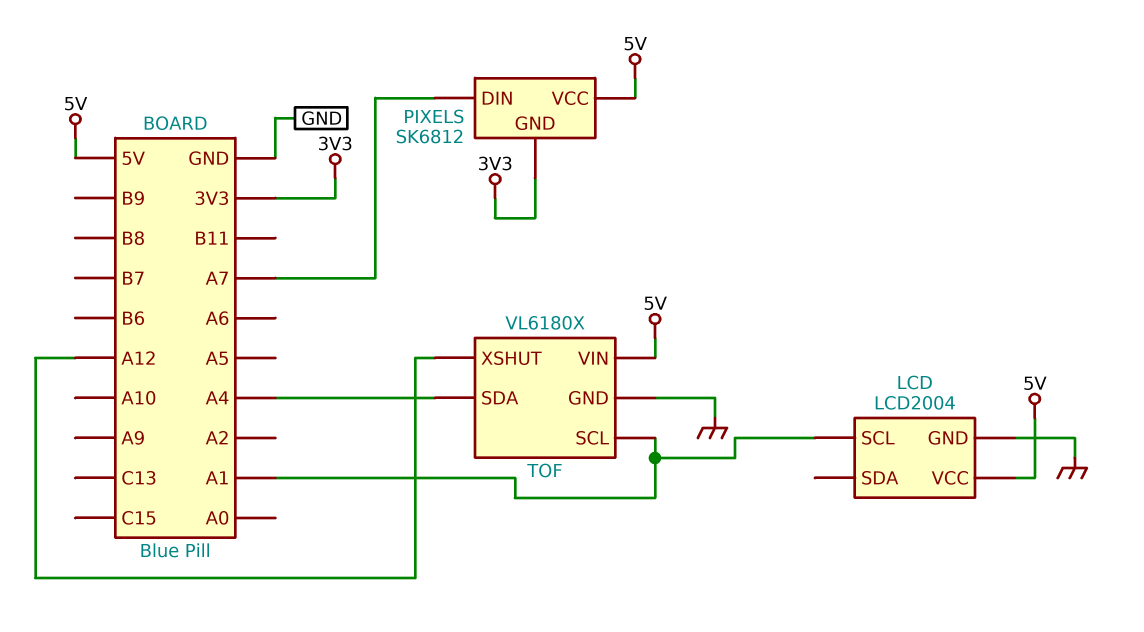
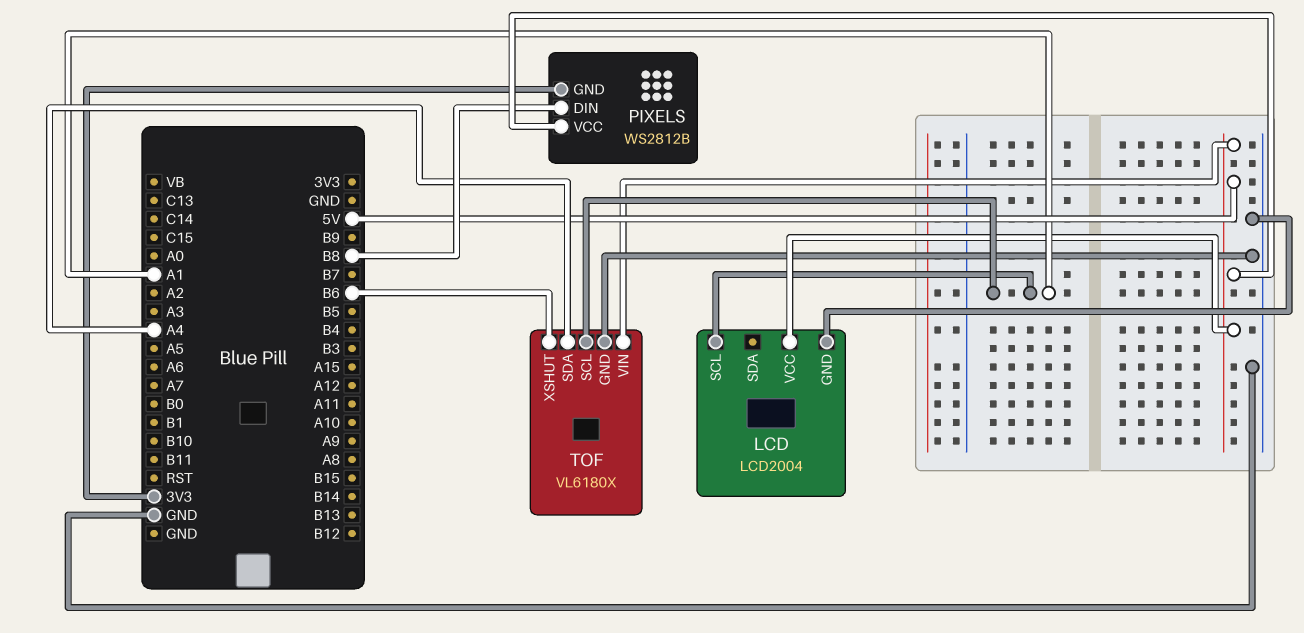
PIXELS: SK6812 -> WS2812B
PIXELS pin DIN: A7 -> B8
TOF pin XSHUT: A12 -> B6

